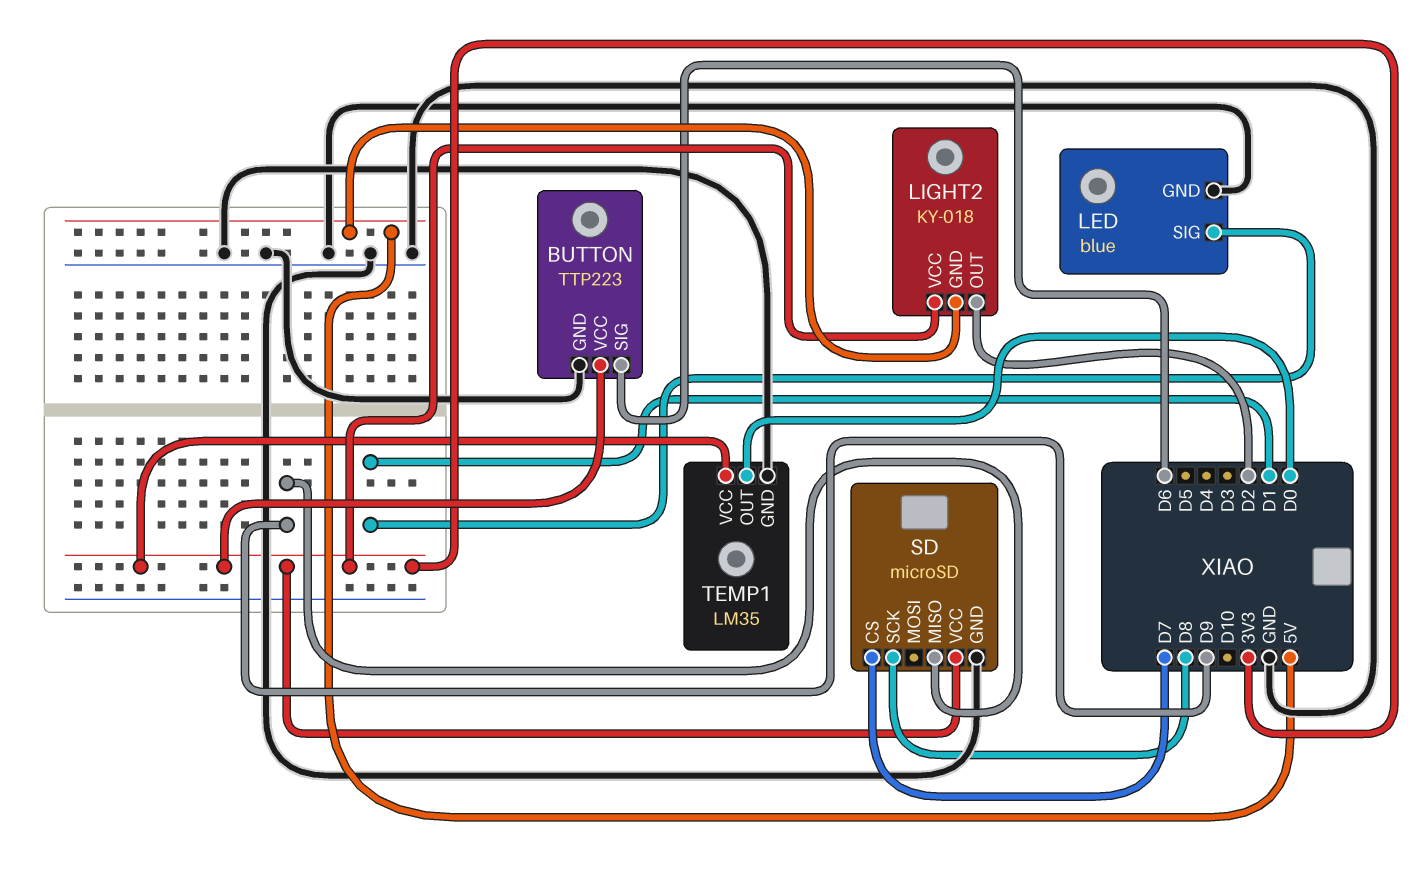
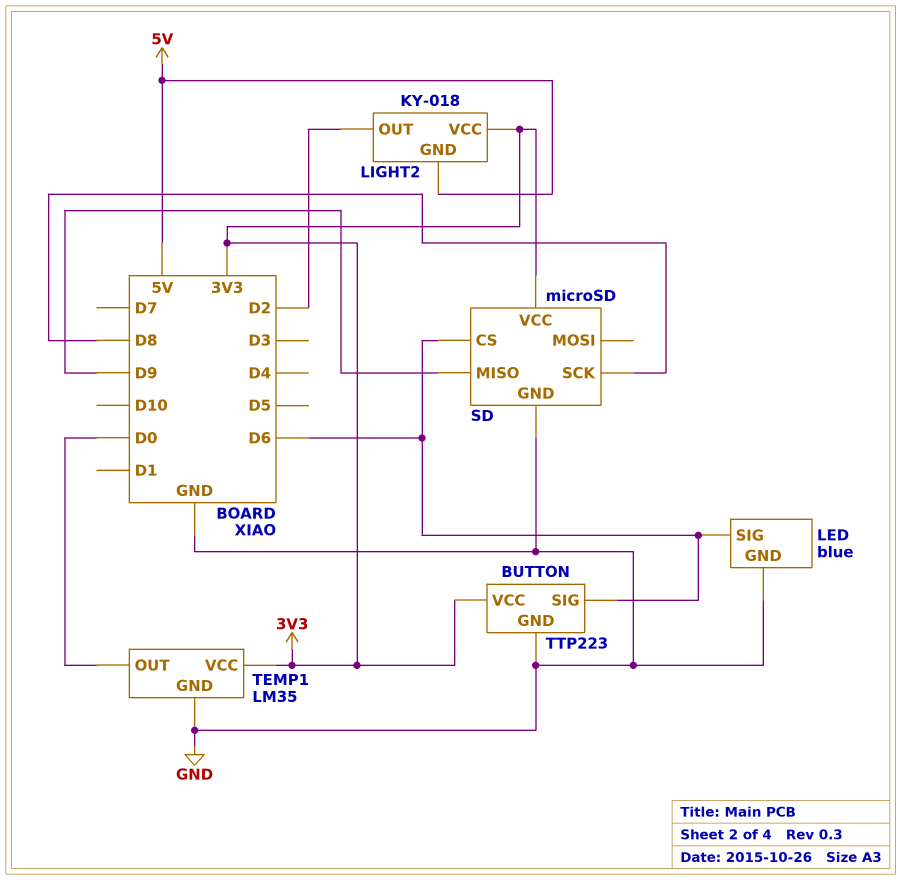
LED pin SIG: D1 -> D6
SD pin CS: D7 -> D6

